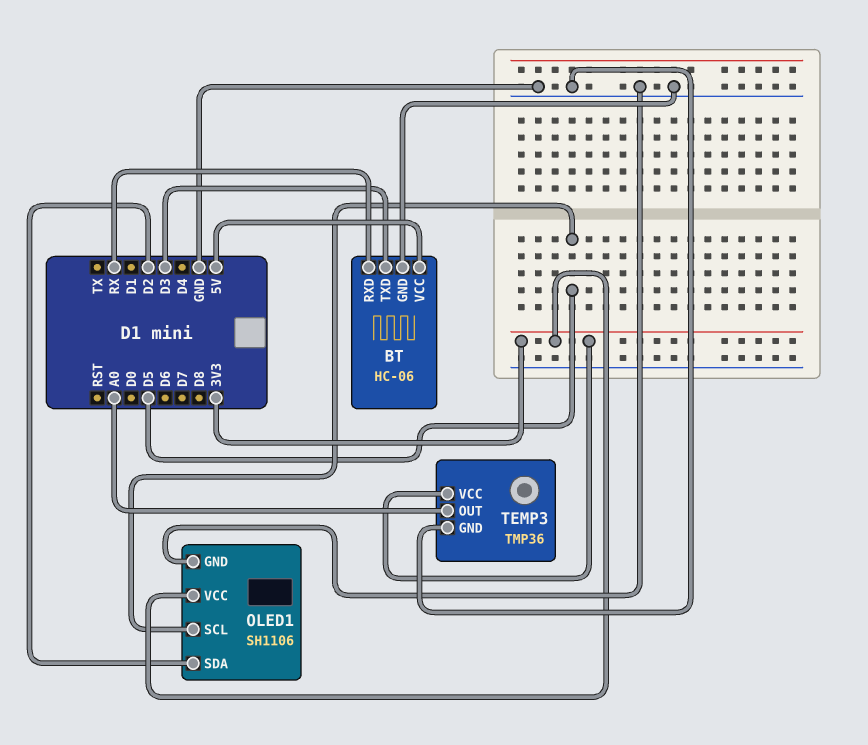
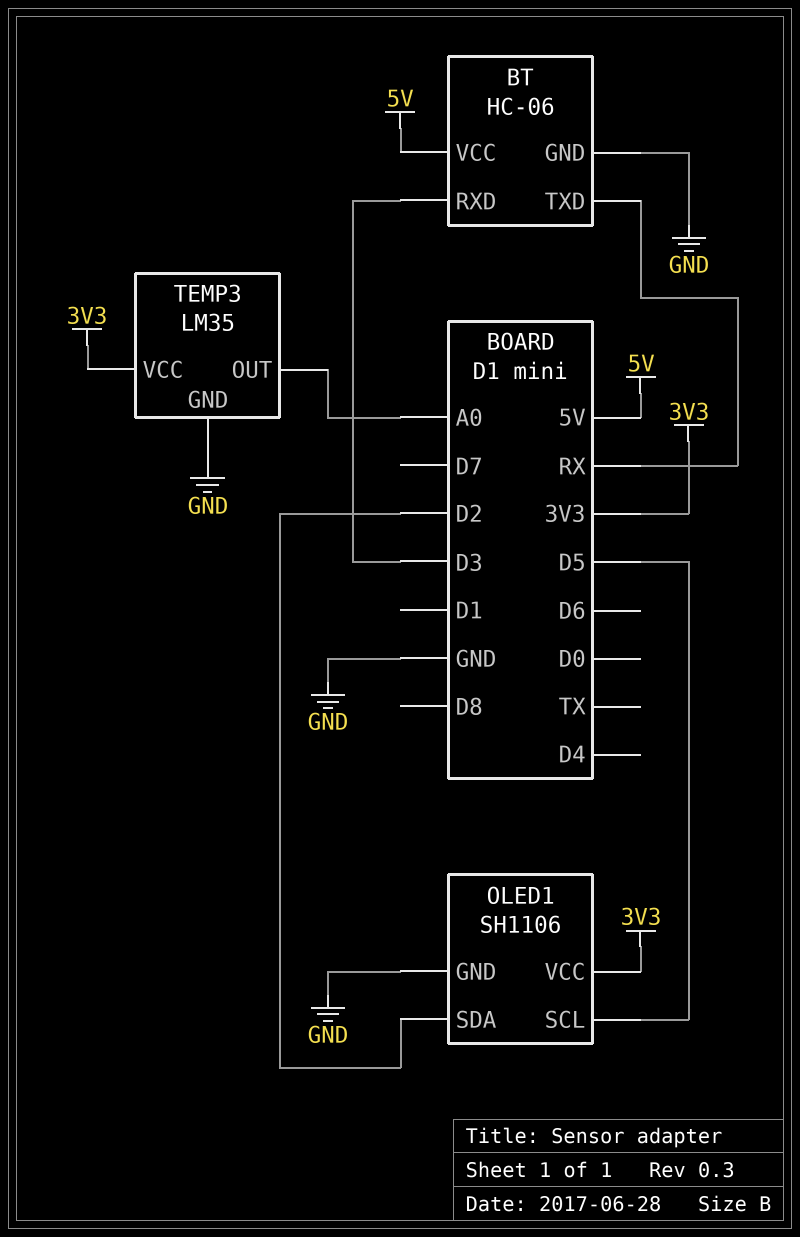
BT pin RXD: RX -> D3
BT pin TXD: D3 -> RX
TEMP3: TMP36 -> LM35

